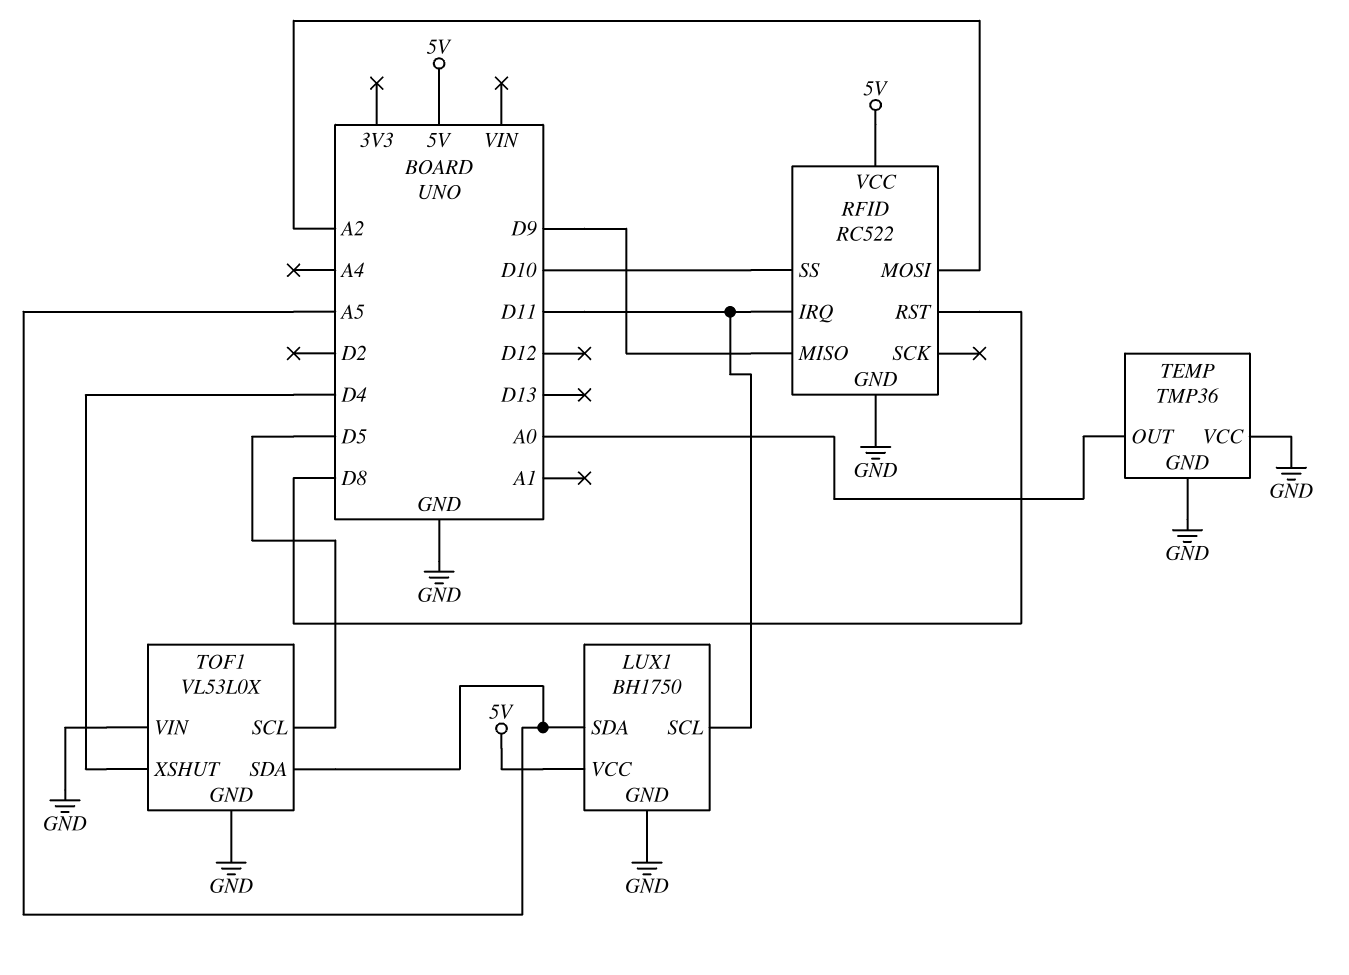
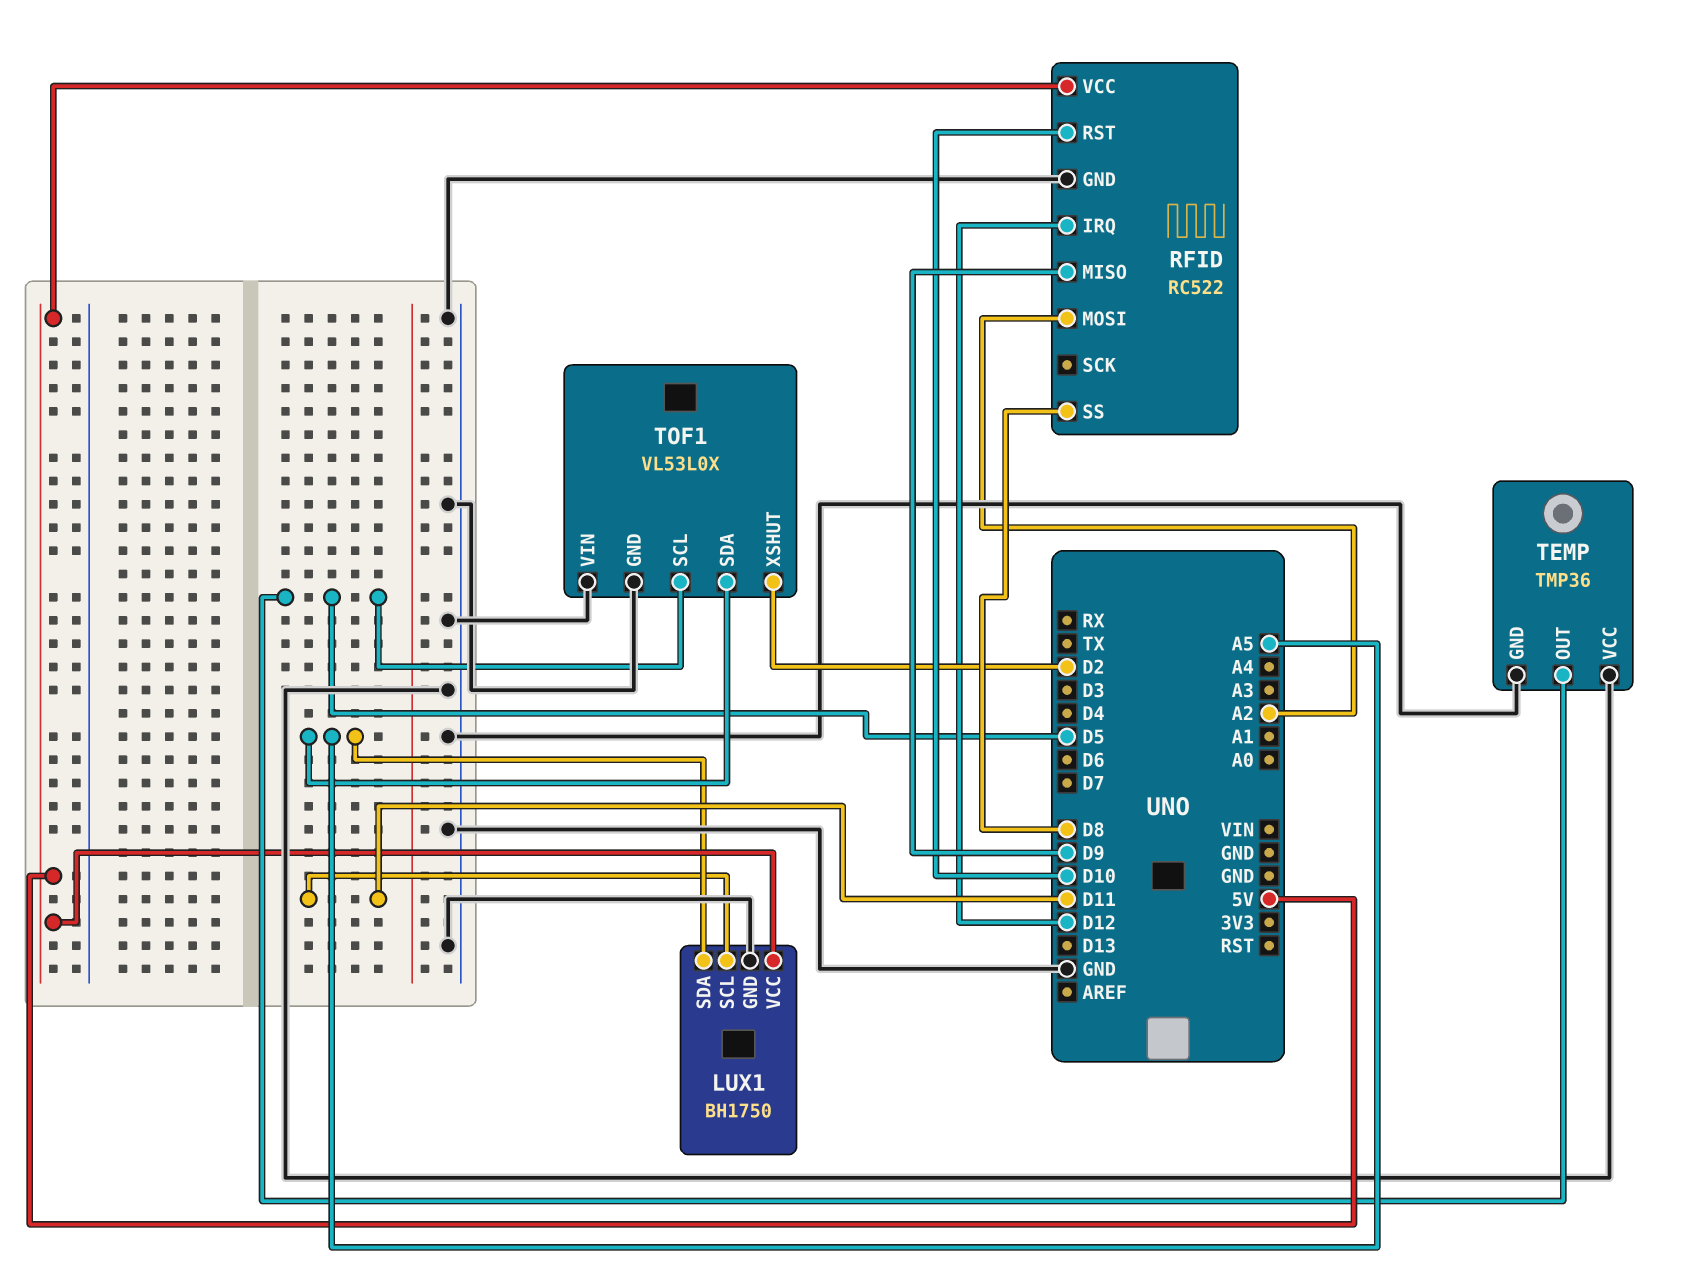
RFID pin IRQ: D11 -> D12
RFID pin RST: D8 -> D10
RFID pin SS: D10 -> D8
TEMP pin OUT: A0 -> D5
TOF1 pin XSHUT: D4 -> D2

